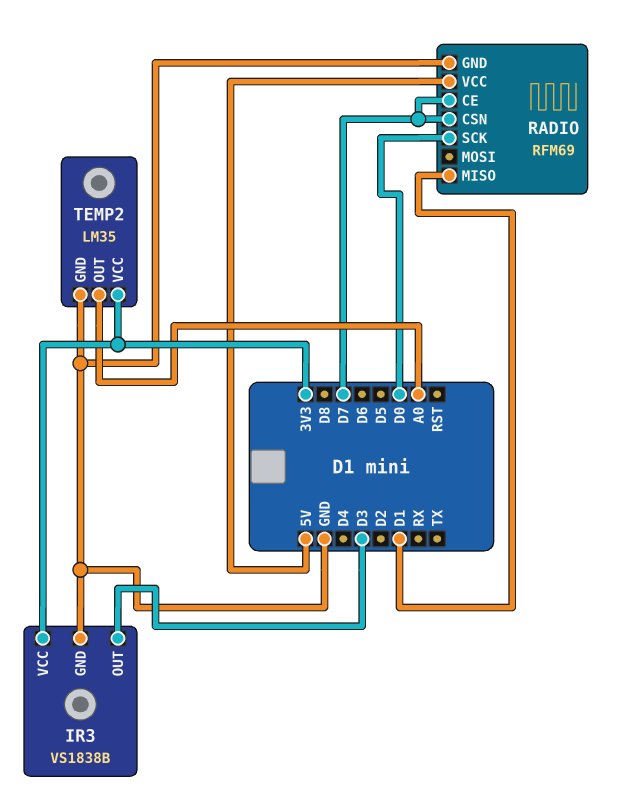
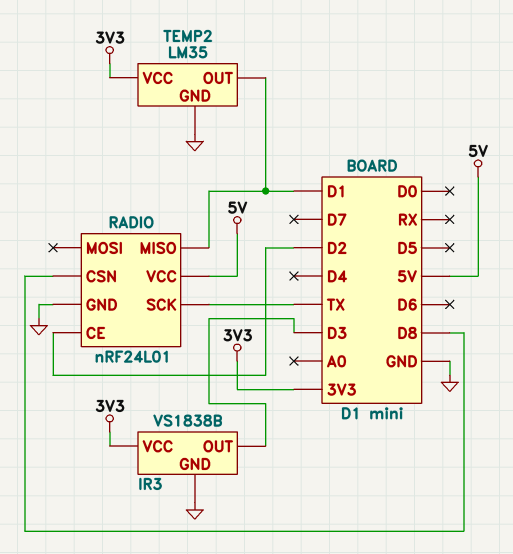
RADIO: RFM69 -> nRF24L01
RADIO pin CE: D7 -> D2
RADIO pin CSN: D7 -> D8
RADIO pin SCK: D0 -> TX
TEMP2 pin OUT: A0 -> D1

